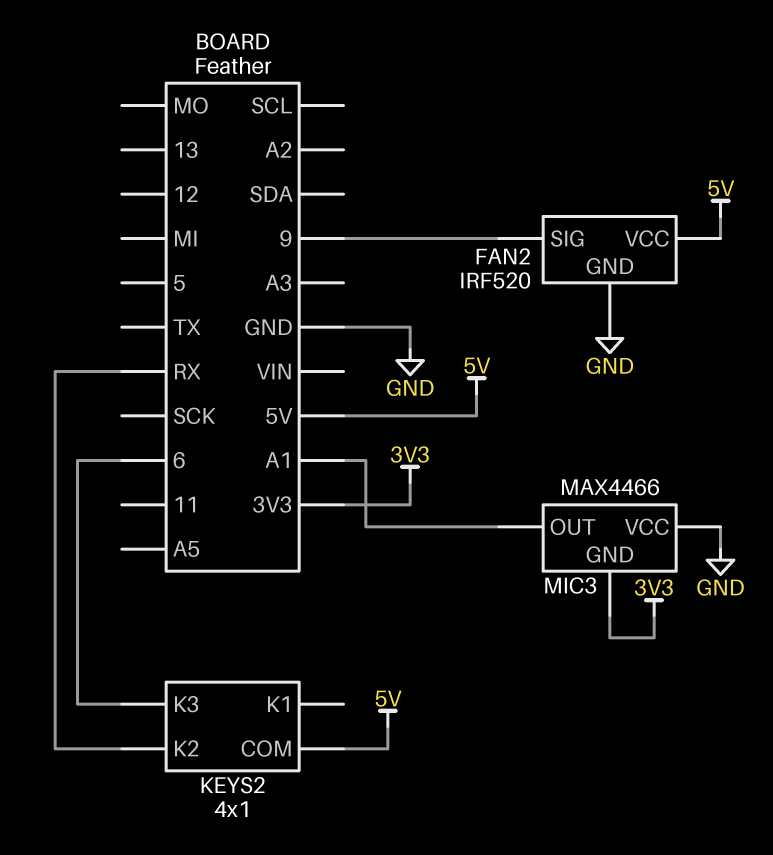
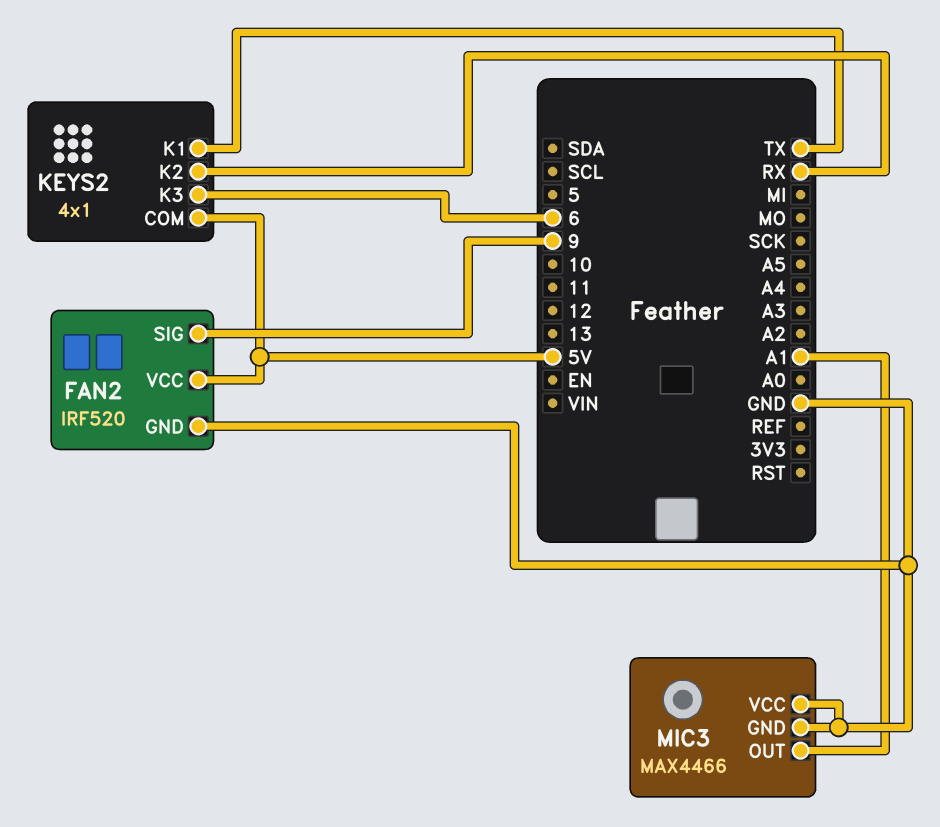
KEYS2 pin K1: none -> TX
MIC3 pin GND: 3V3 -> GND

